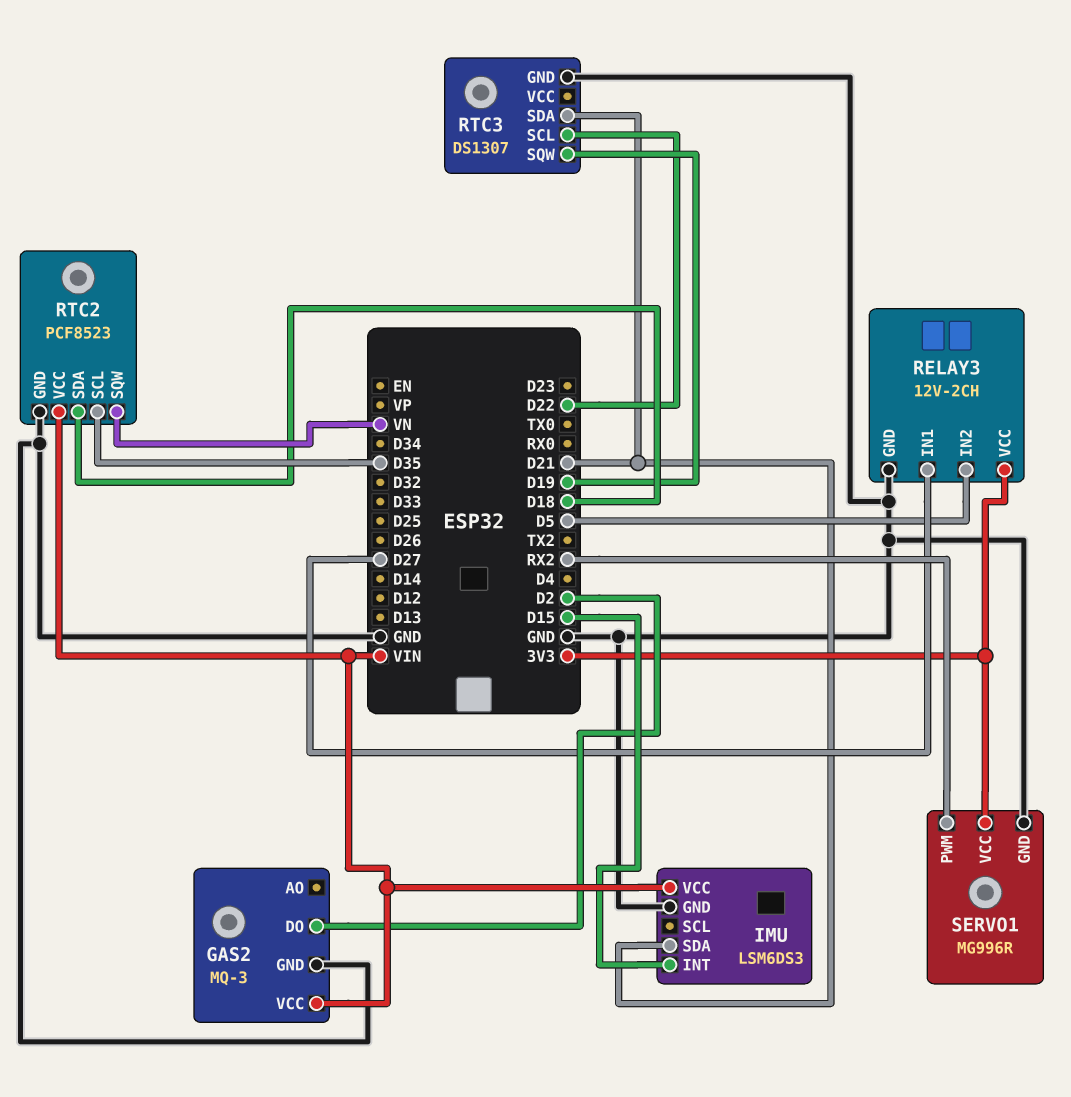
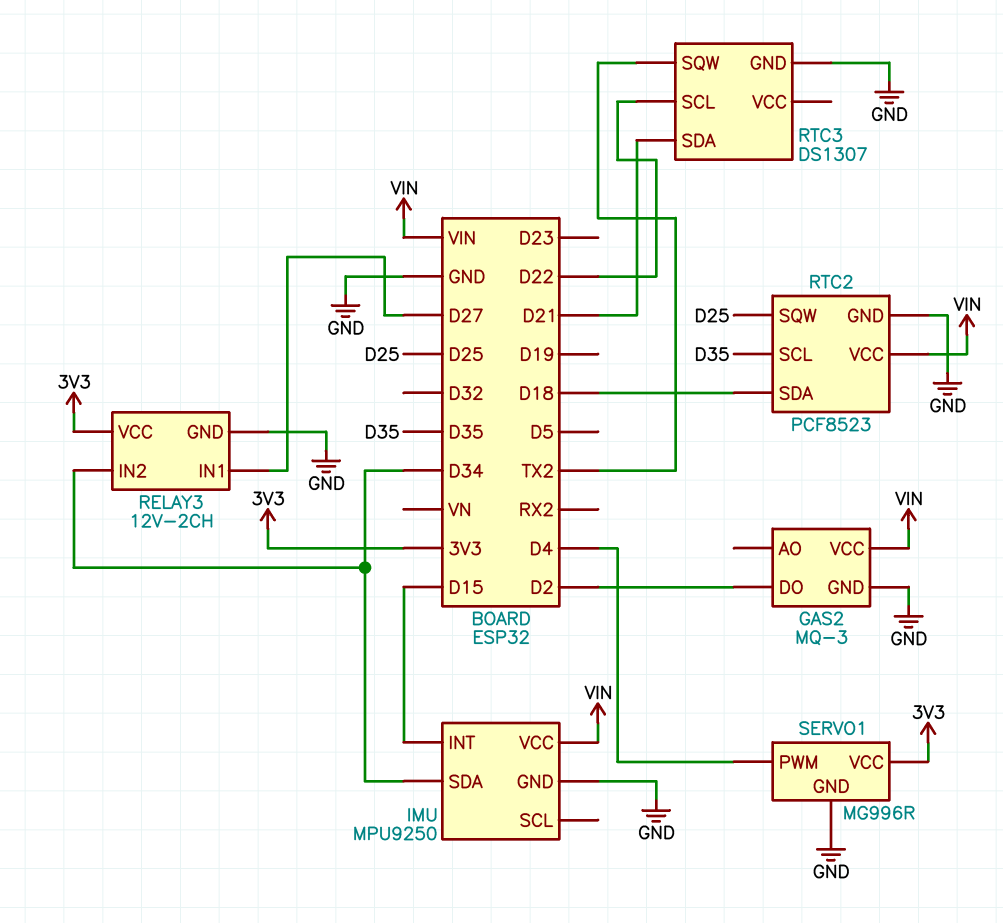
IMU: LSM6DS3 -> MPU9250
IMU pin SDA: D21 -> D34
RELAY3 pin IN2: D5 -> D34
RTC2 pin SQW: VN -> D25
RTC3 pin SQW: D19 -> TX2
SERVO1 pin PWM: RX2 -> D4

